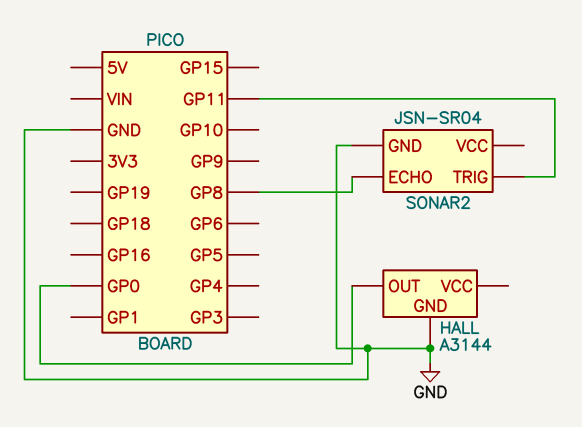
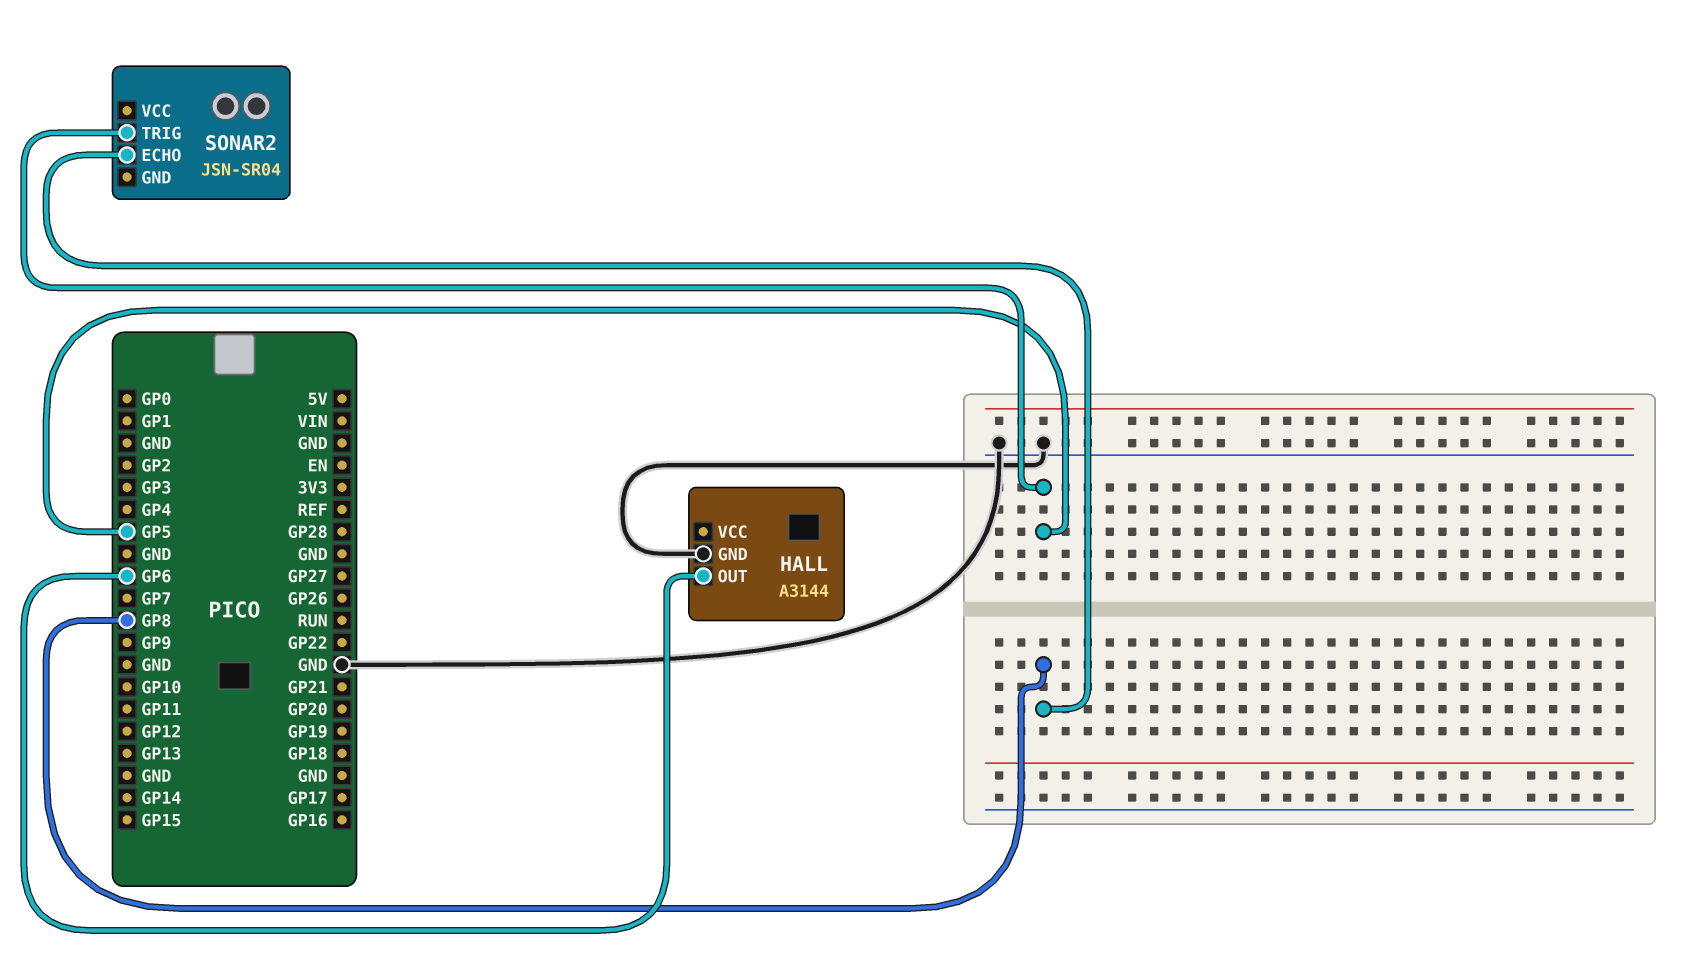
HALL pin OUT: GP0 -> GP6
SONAR2 pin GND: GND -> none
SONAR2 pin TRIG: GP11 -> GP5

